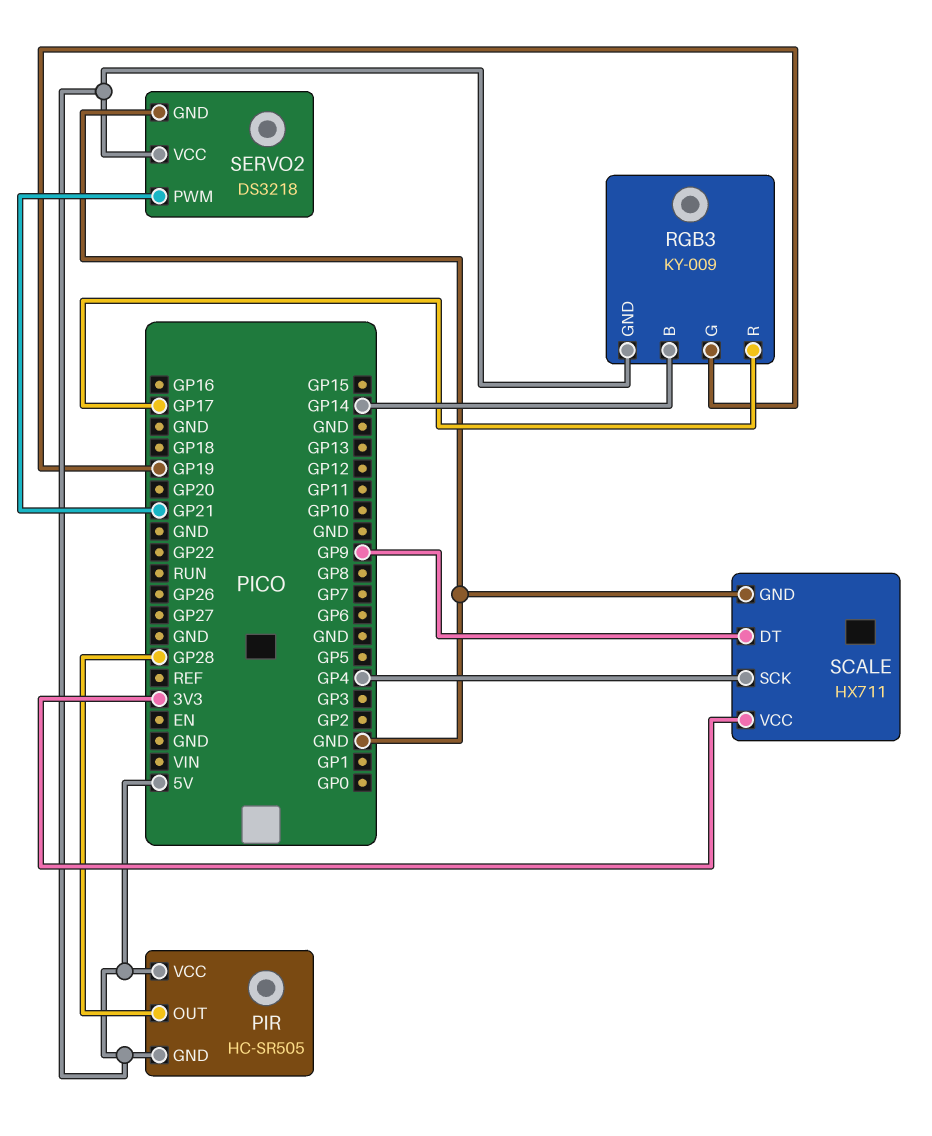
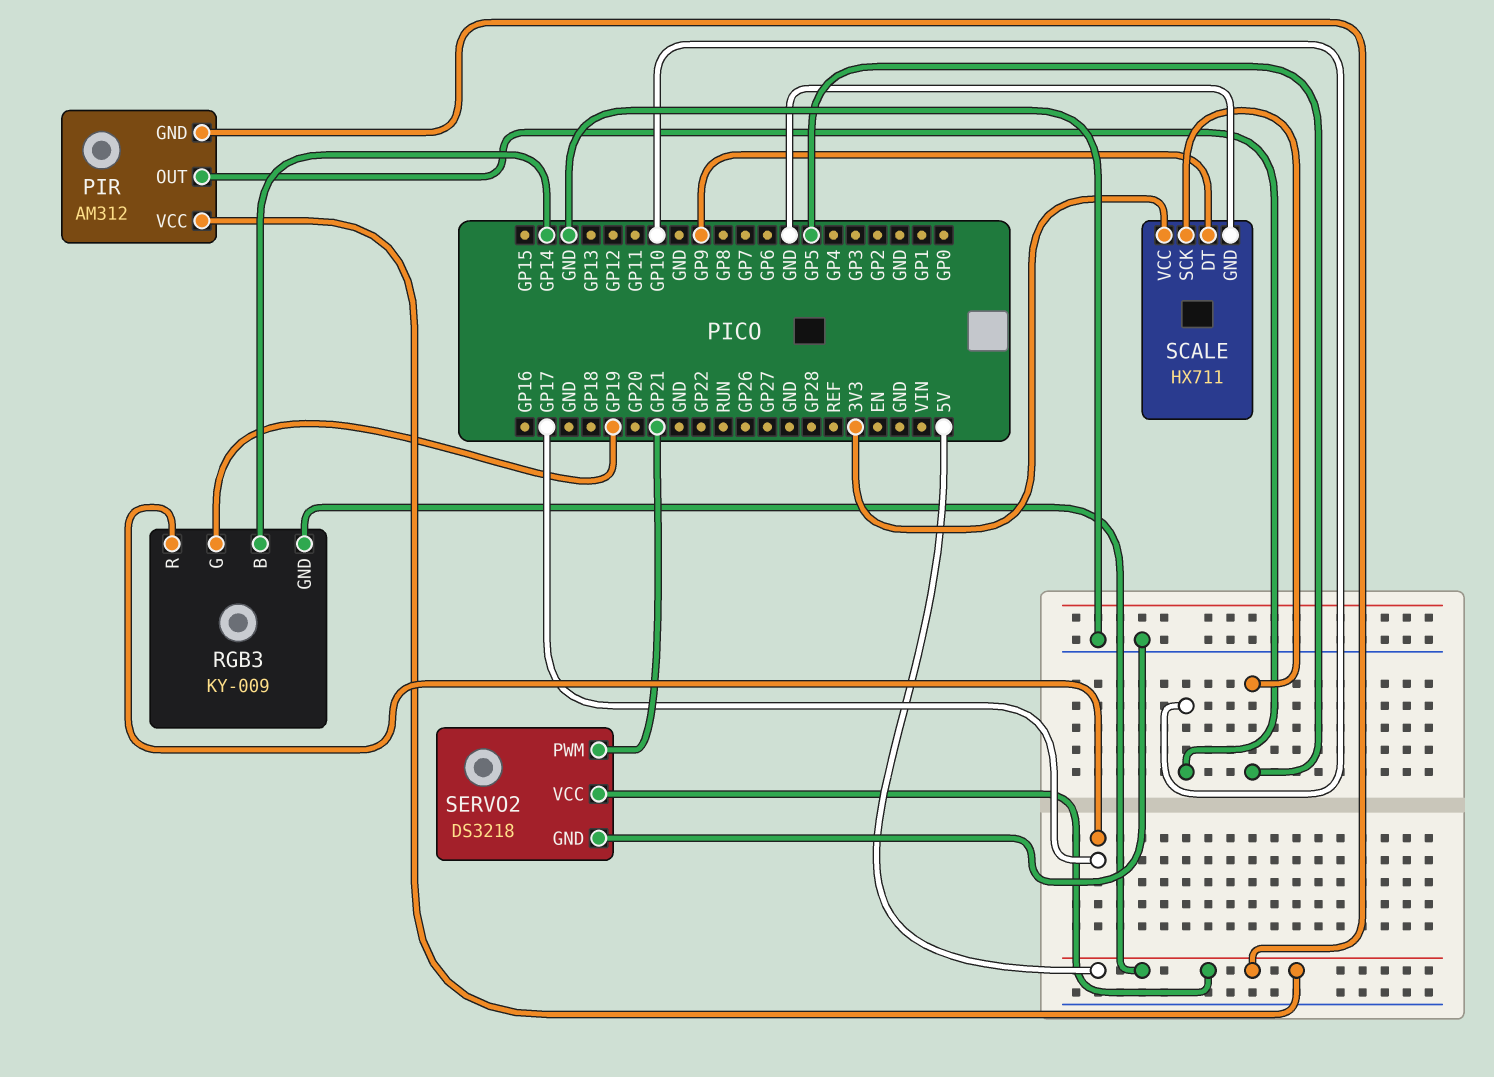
PIR: HC-SR505 -> AM312
PIR pin OUT: GP28 -> GP10
SCALE pin SCK: GP4 -> GP5

